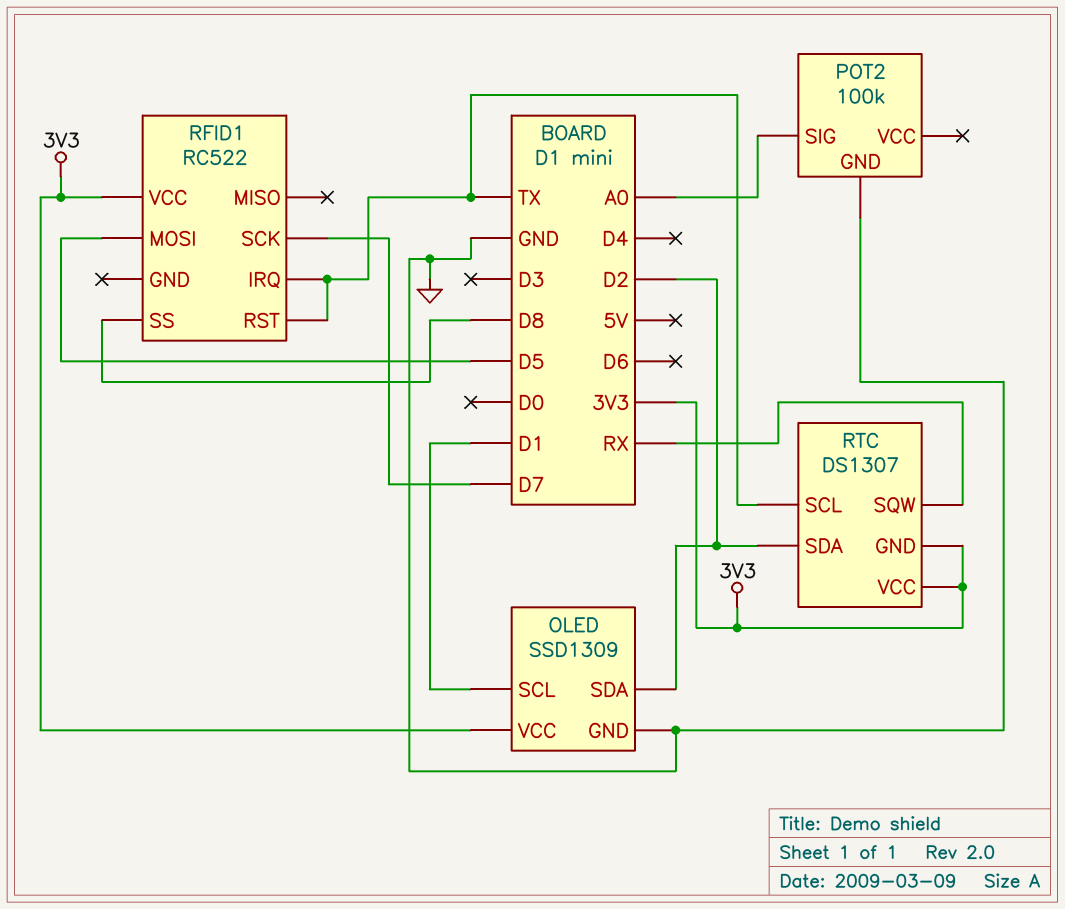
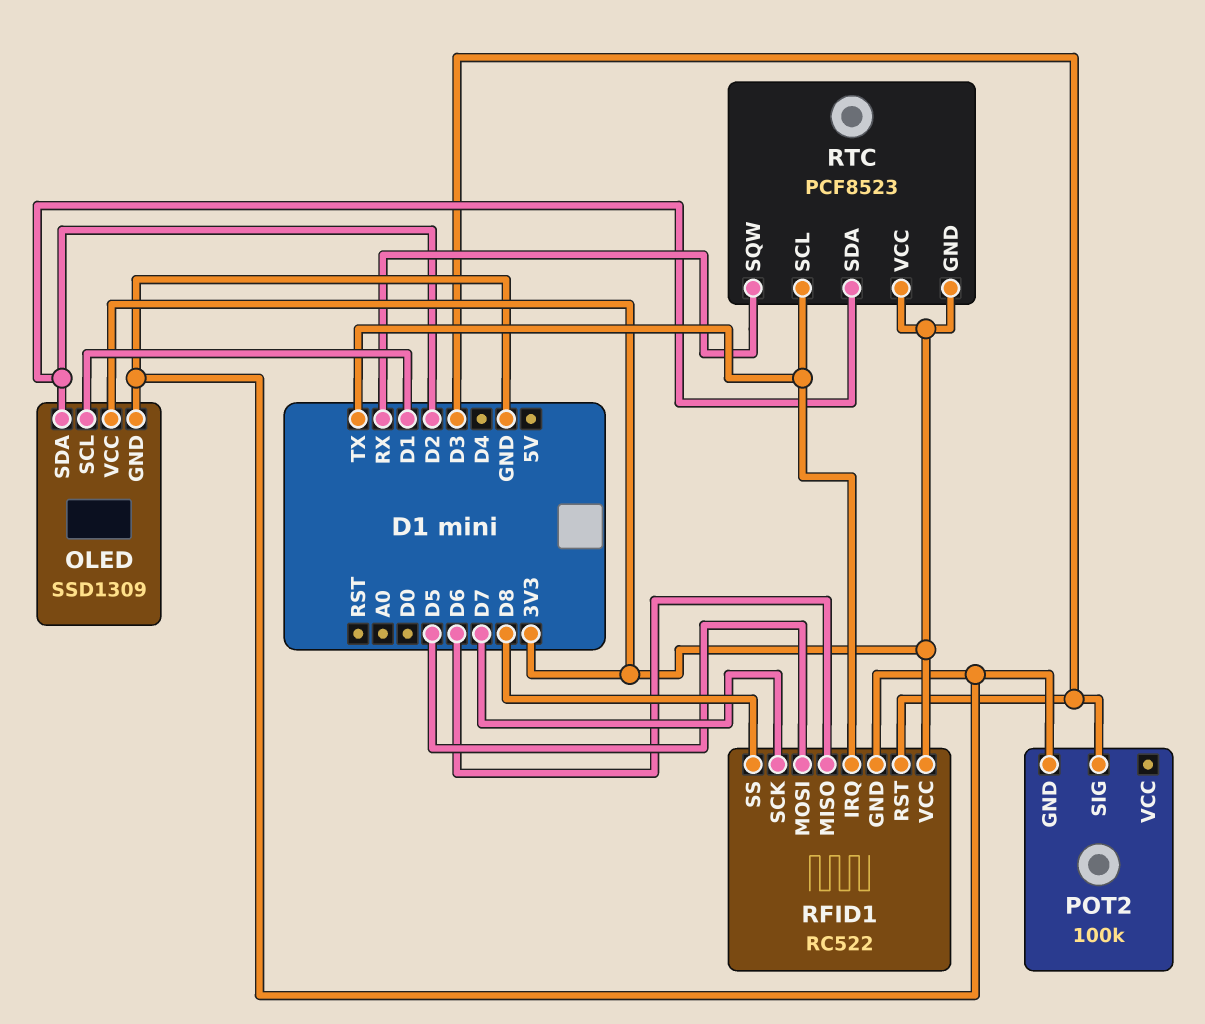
POT2 pin SIG: A0 -> D3
RFID1 pin GND: none -> GND
RFID1 pin MISO: none -> D6
RFID1 pin RST: TX -> D3
RTC: DS1307 -> PCF8523

